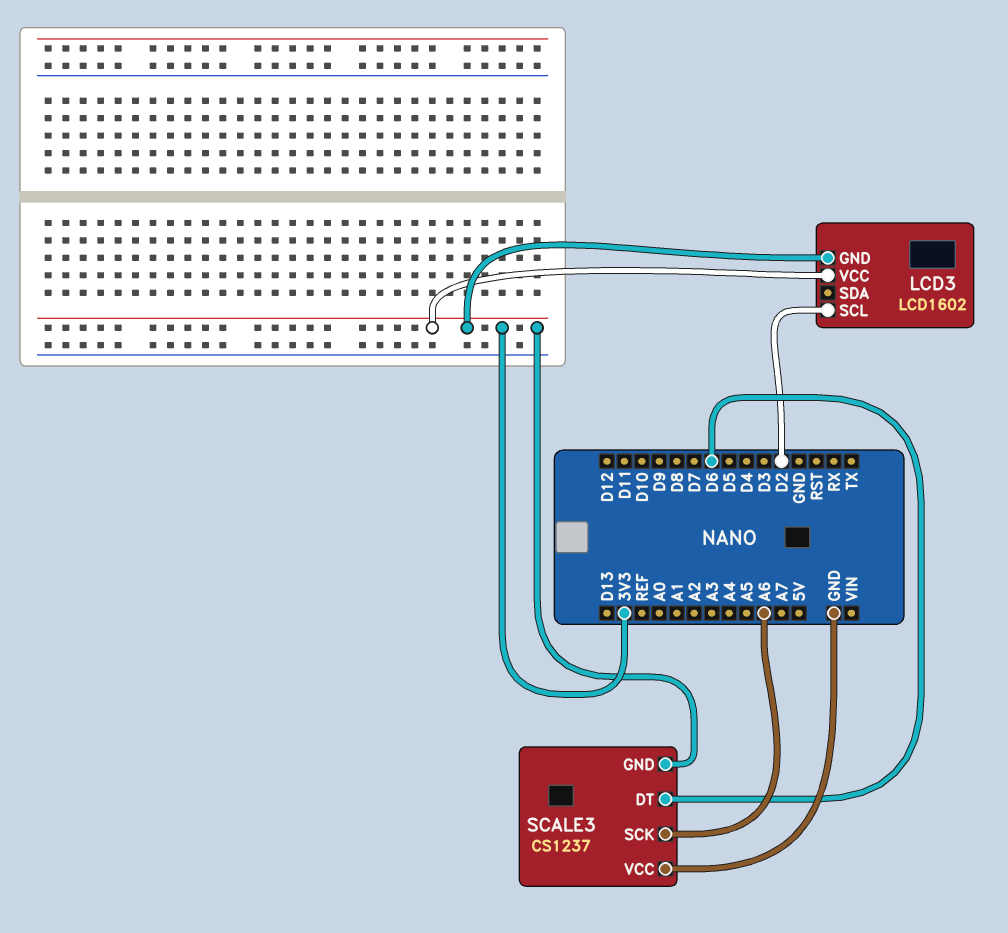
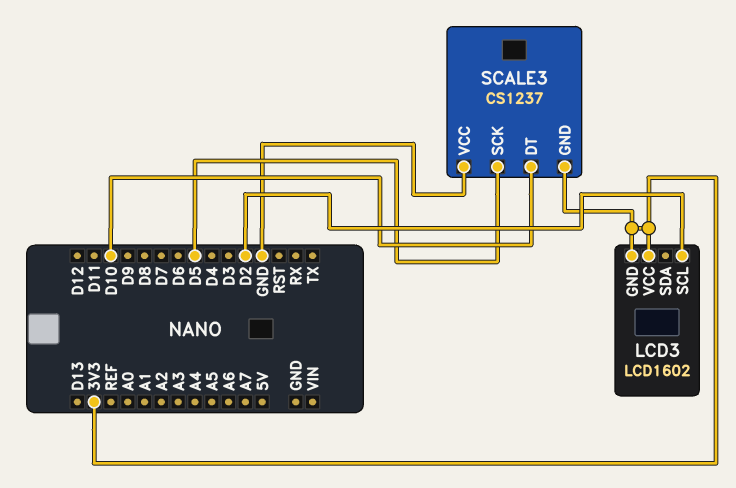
SCALE3 pin DT: D6 -> D10
SCALE3 pin SCK: A6 -> D5

